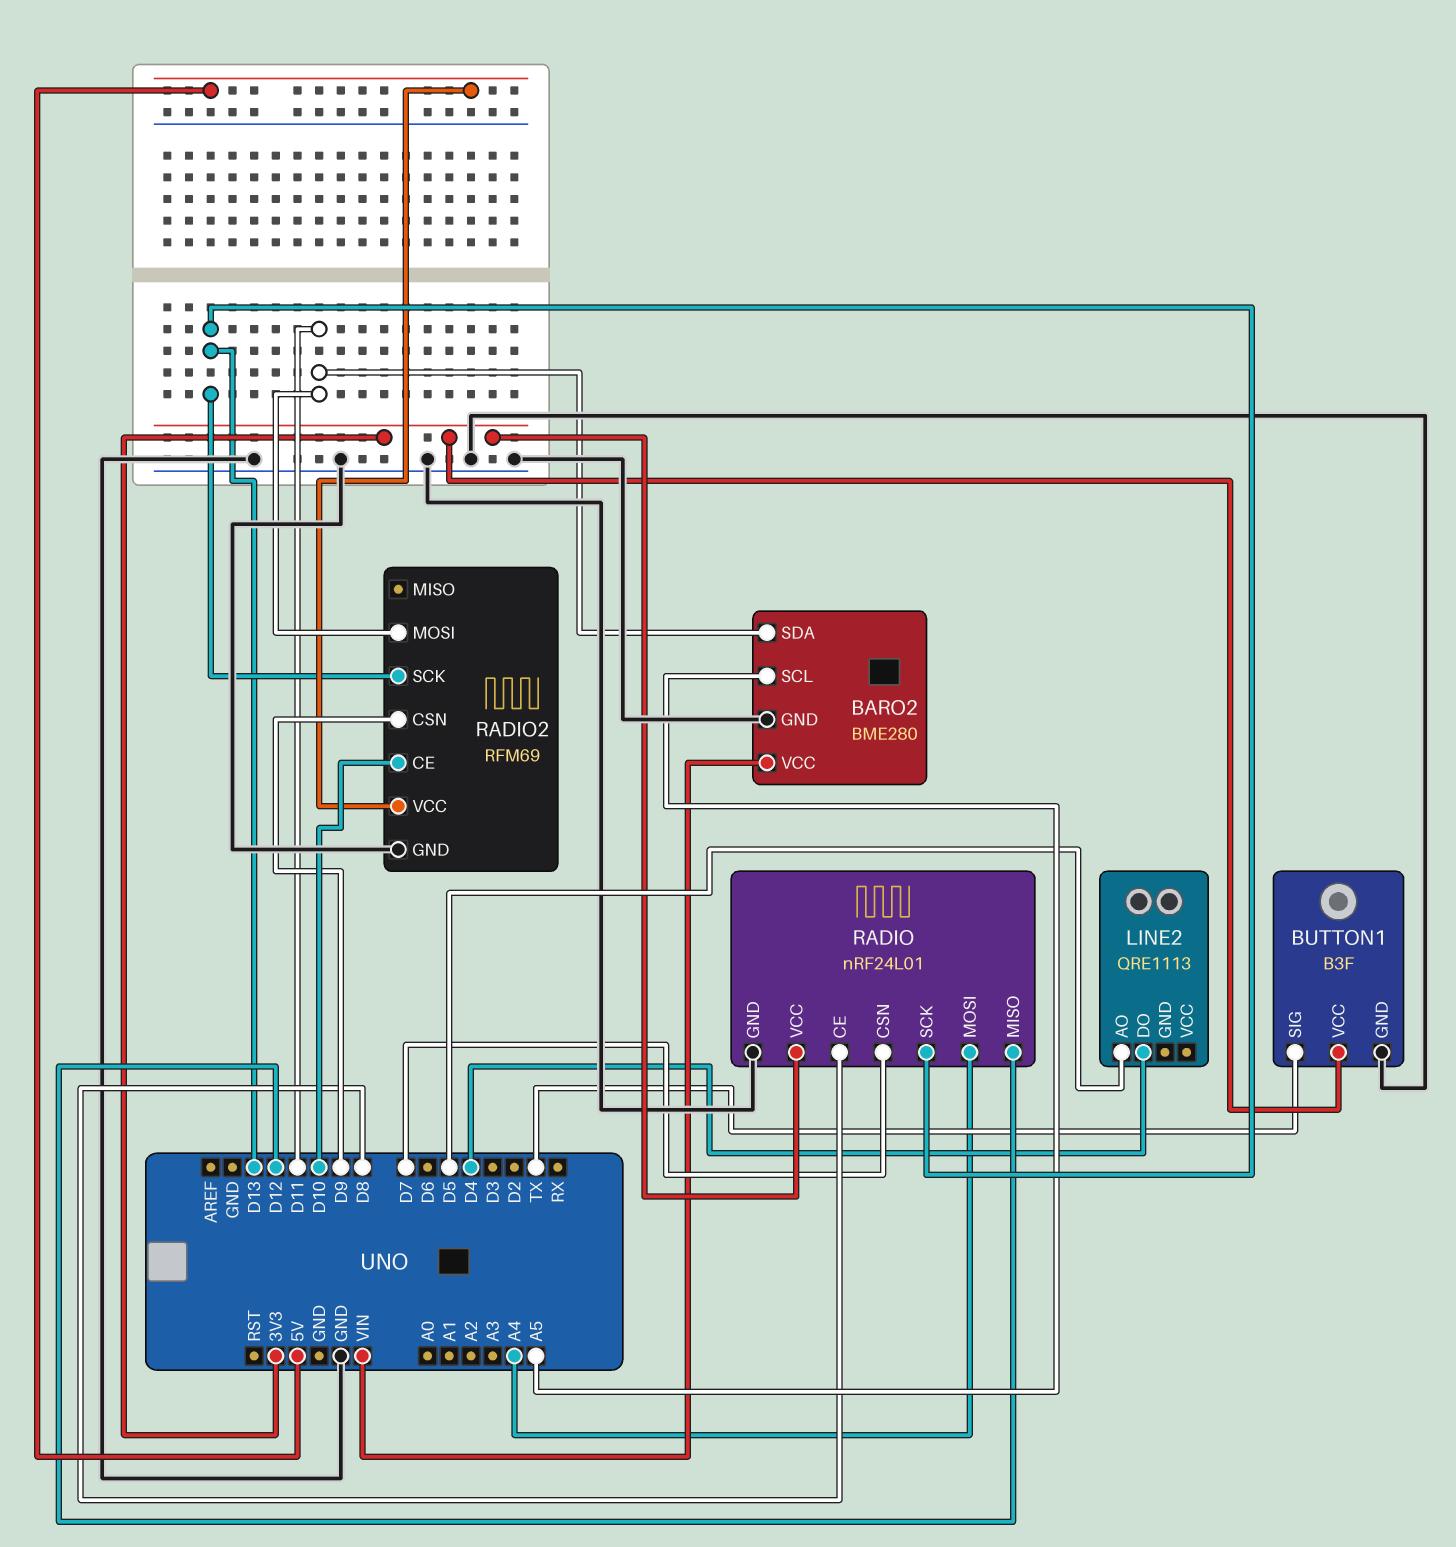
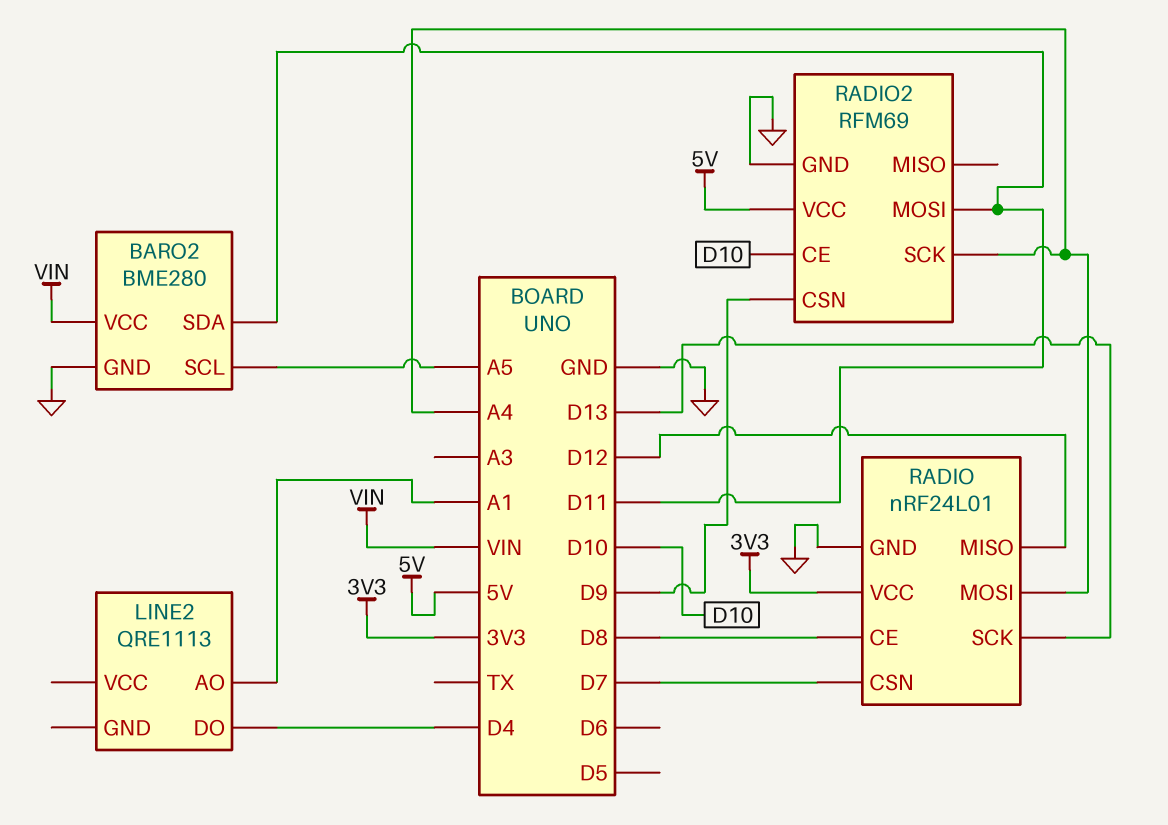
BUTTON1: B3F -> none
BUTTON1 pin GND: GND -> none
BUTTON1 pin SIG: TX -> none
BUTTON1 pin VCC: 3V3 -> none
LINE2 pin AO: D5 -> A1
RADIO2 pin SCK: D13 -> A4

